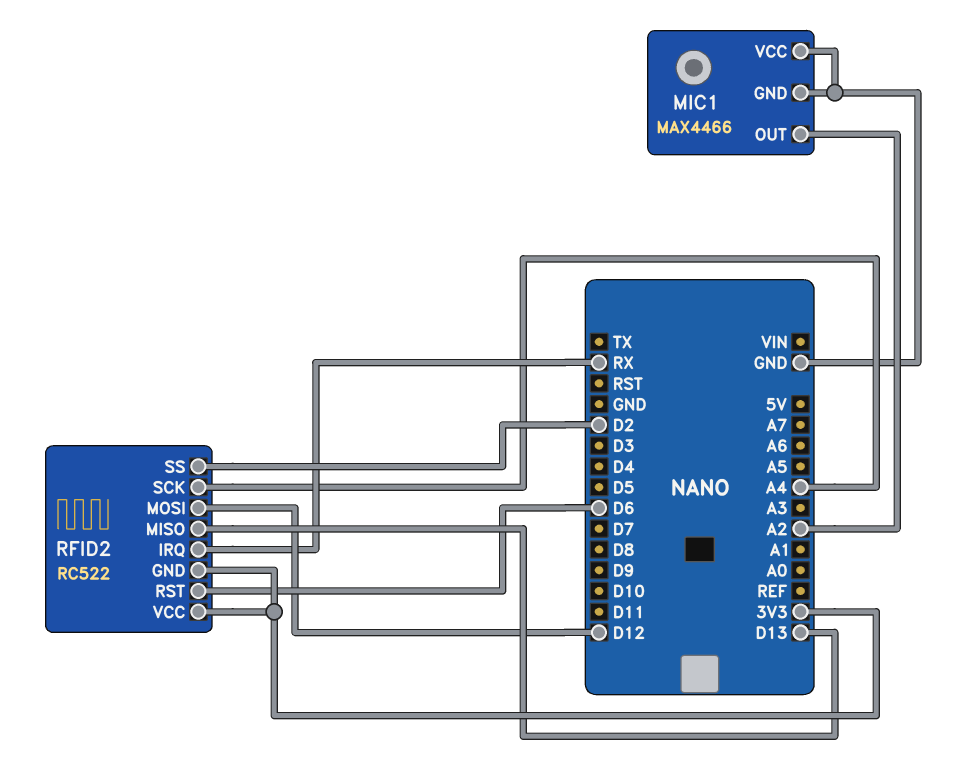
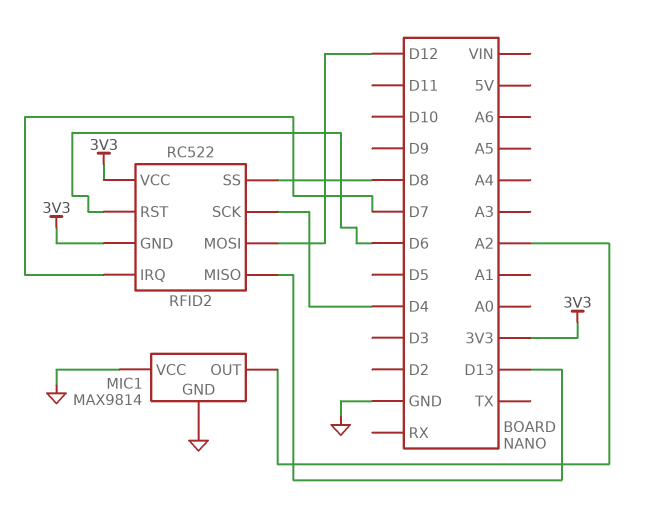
MIC1: MAX4466 -> MAX9814
RFID2 pin IRQ: RX -> D7
RFID2 pin SCK: A4 -> D4
RFID2 pin SS: D2 -> D8

